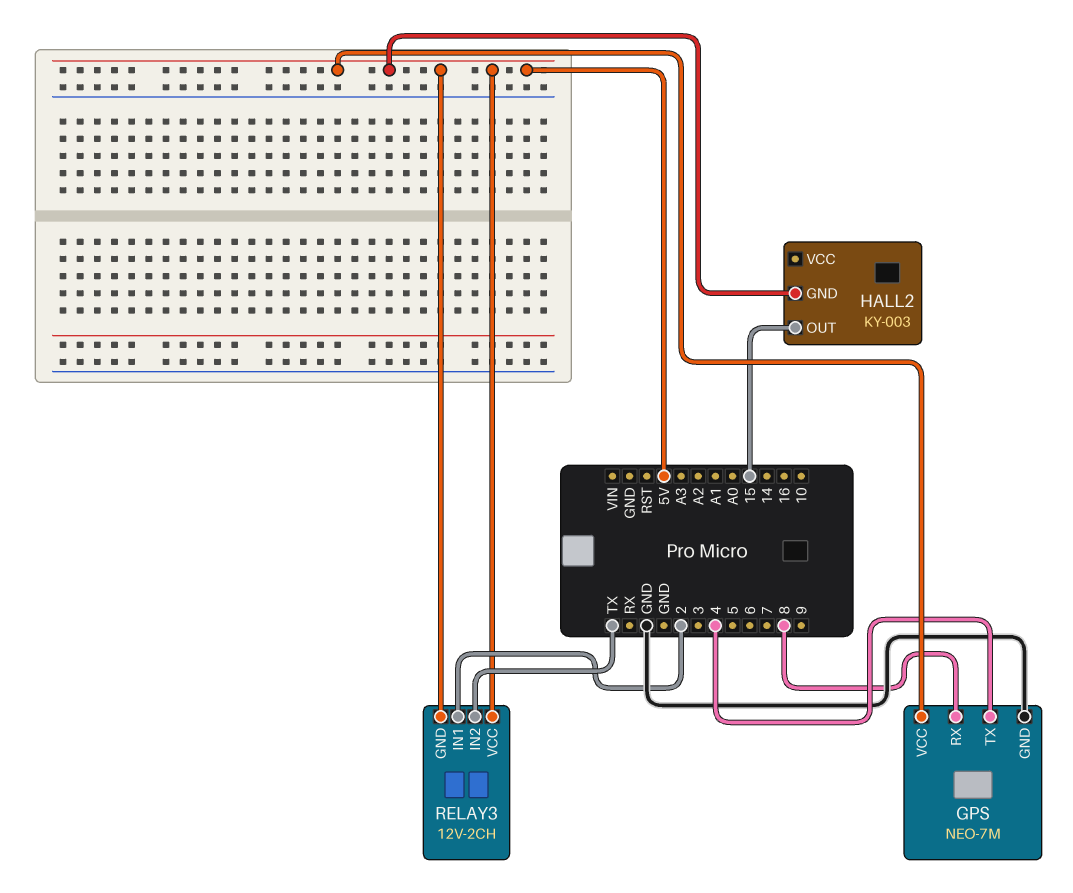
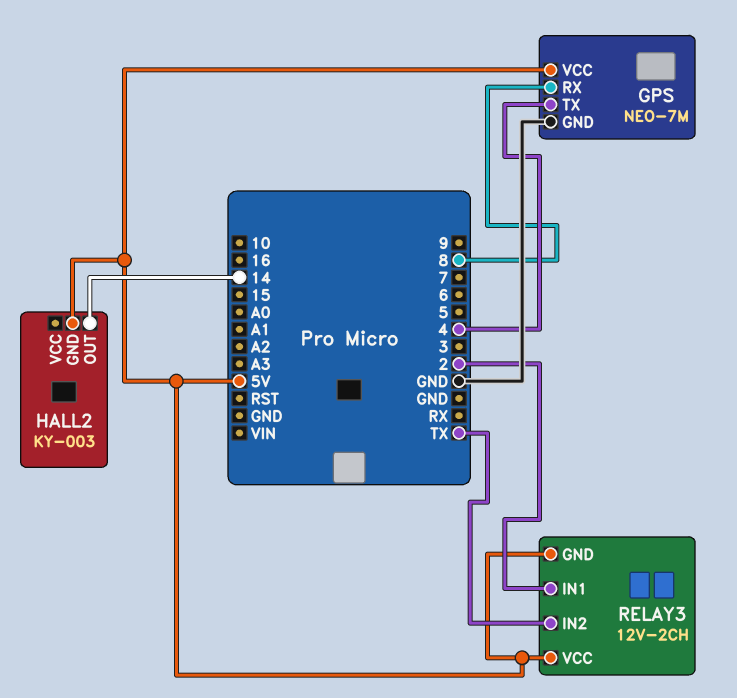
HALL2 pin OUT: 15 -> 14

